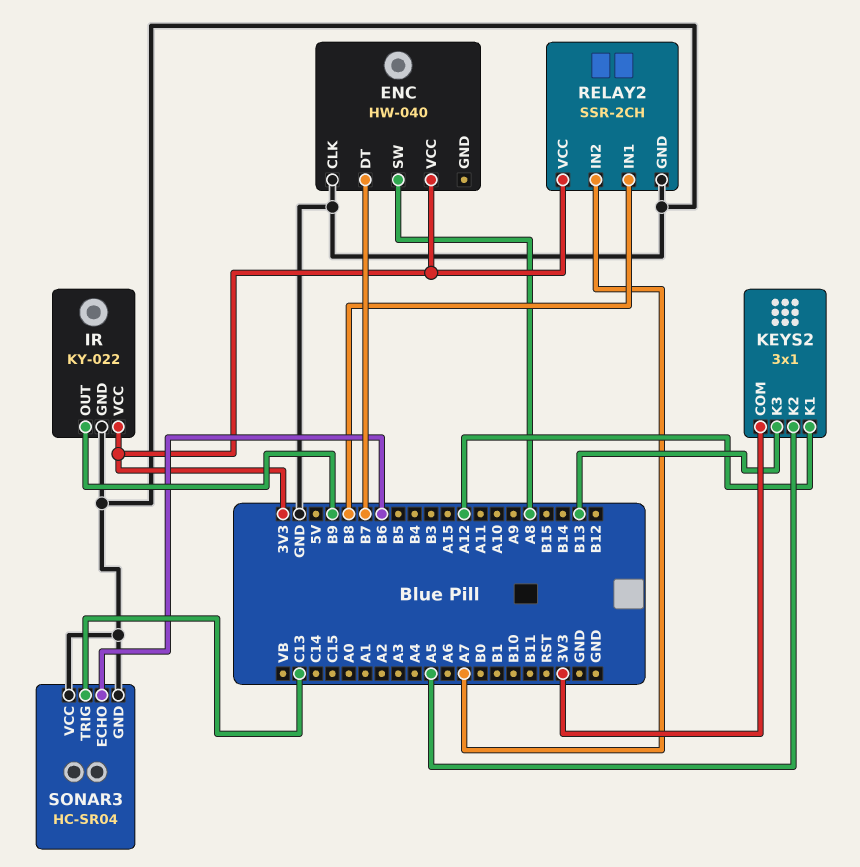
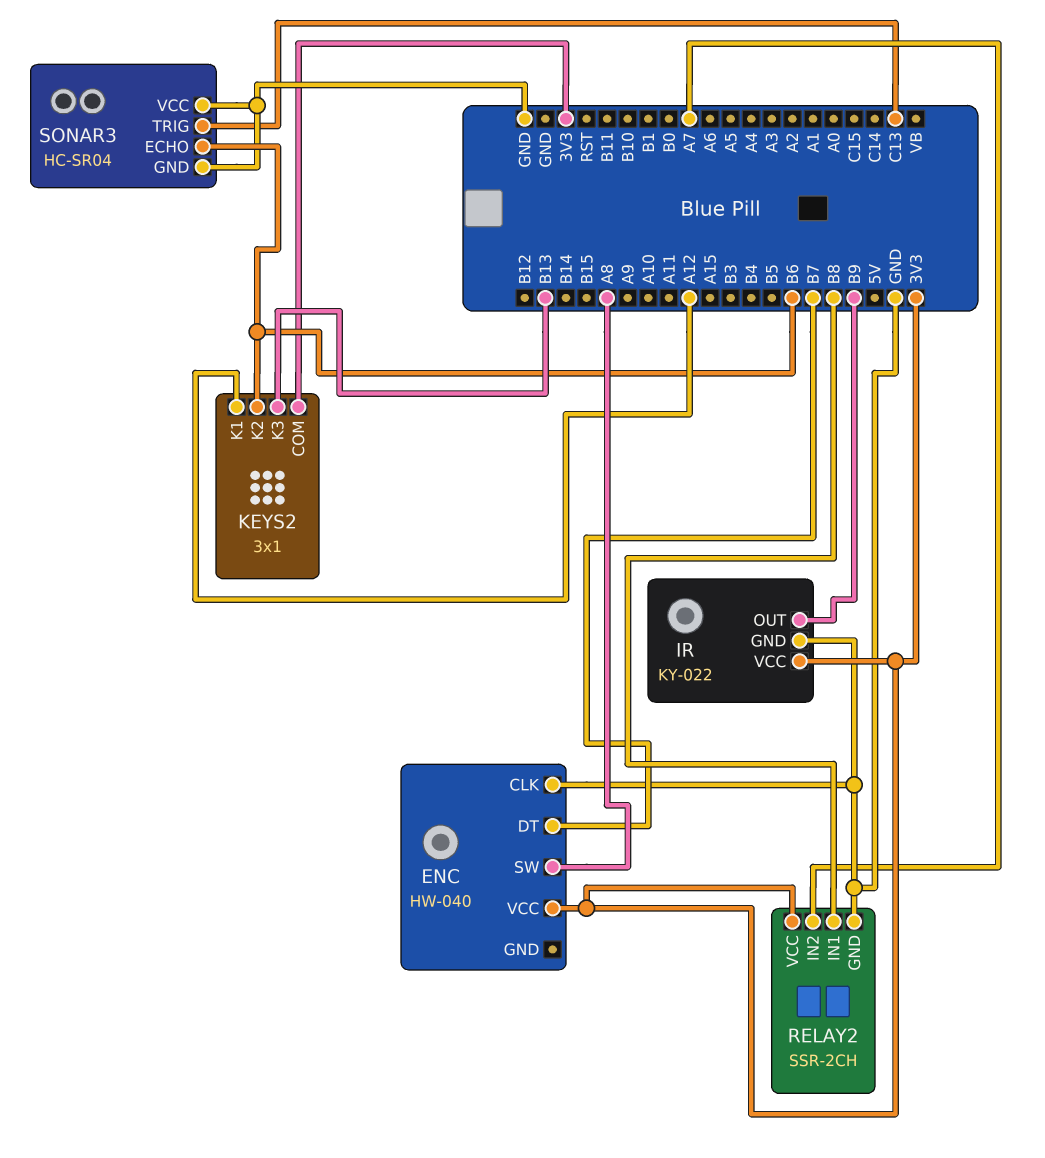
KEYS2 pin K2: A5 -> B6

